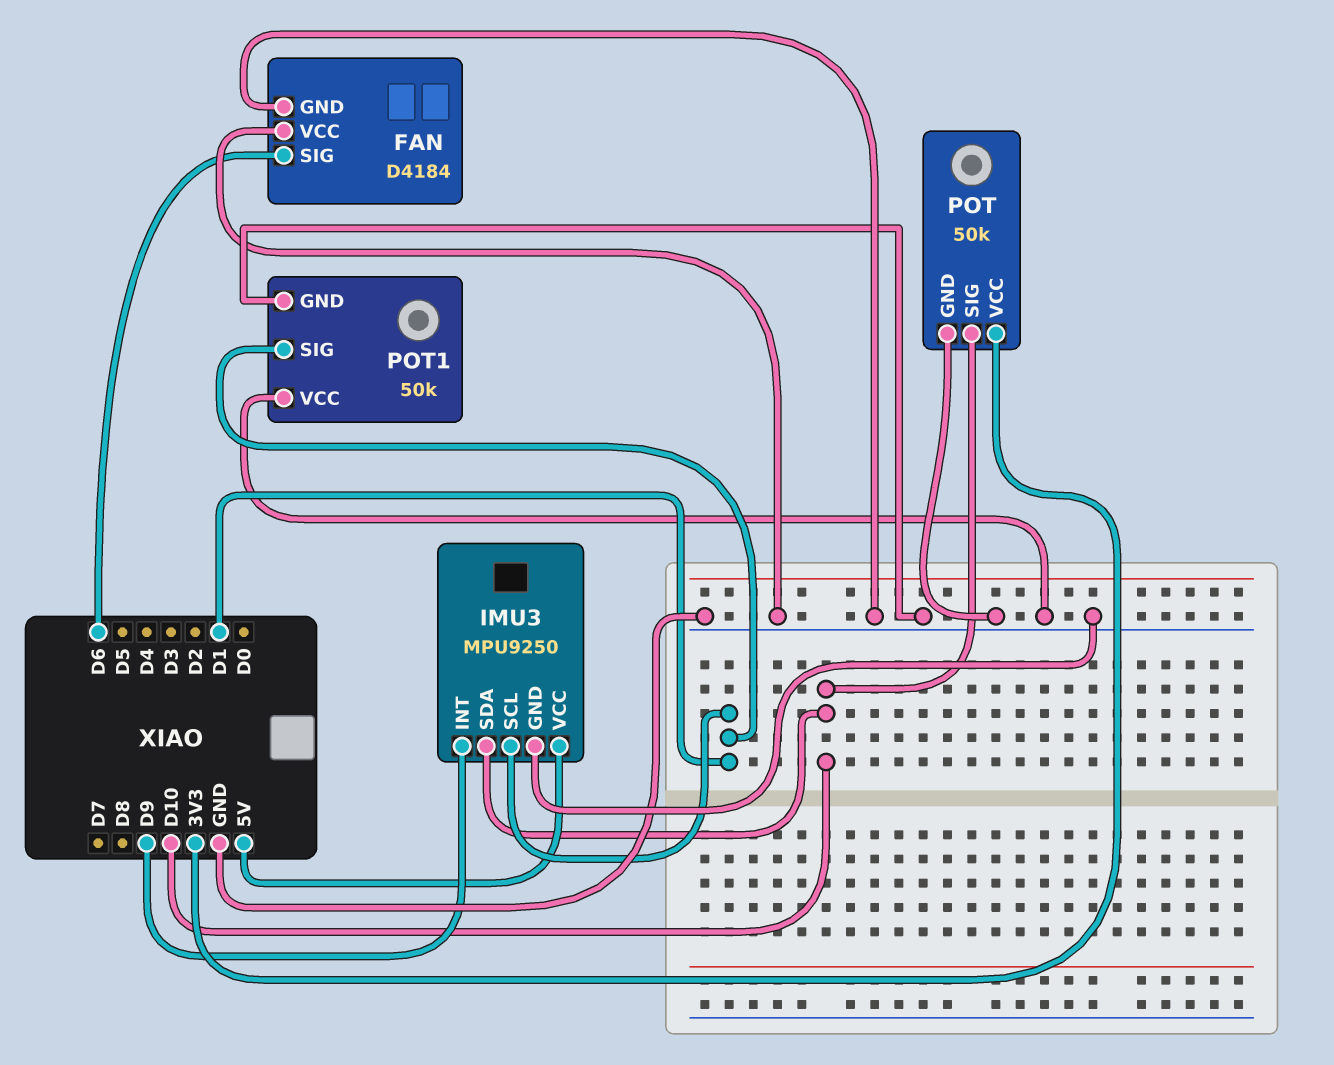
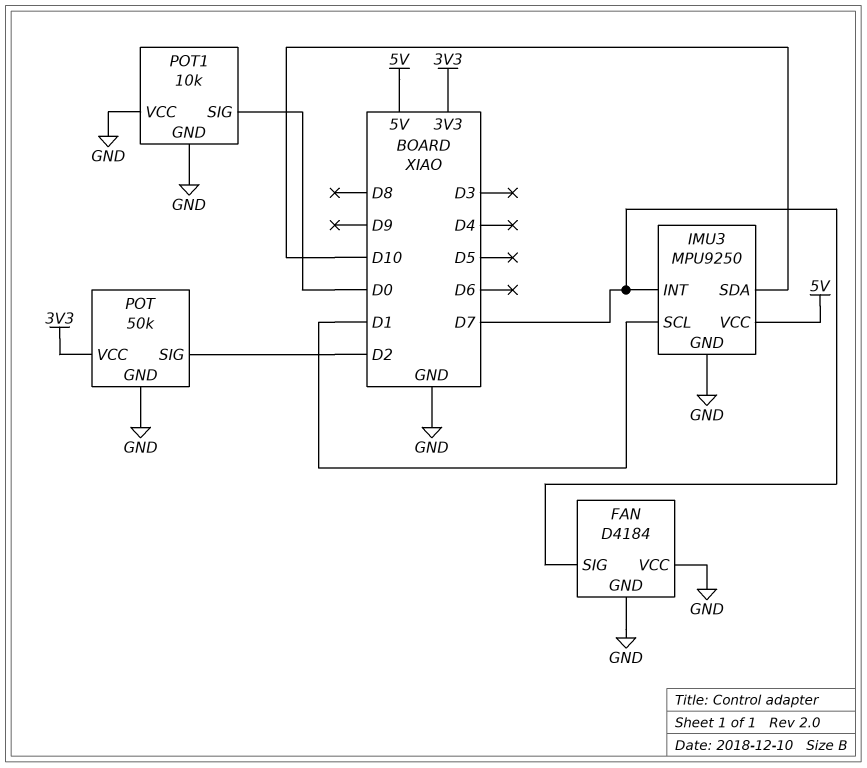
FAN pin SIG: D6 -> D7
IMU3 pin INT: D9 -> D7
POT pin SIG: D10 -> D2
POT1: 50k -> 10k
POT1 pin SIG: D1 -> D0

